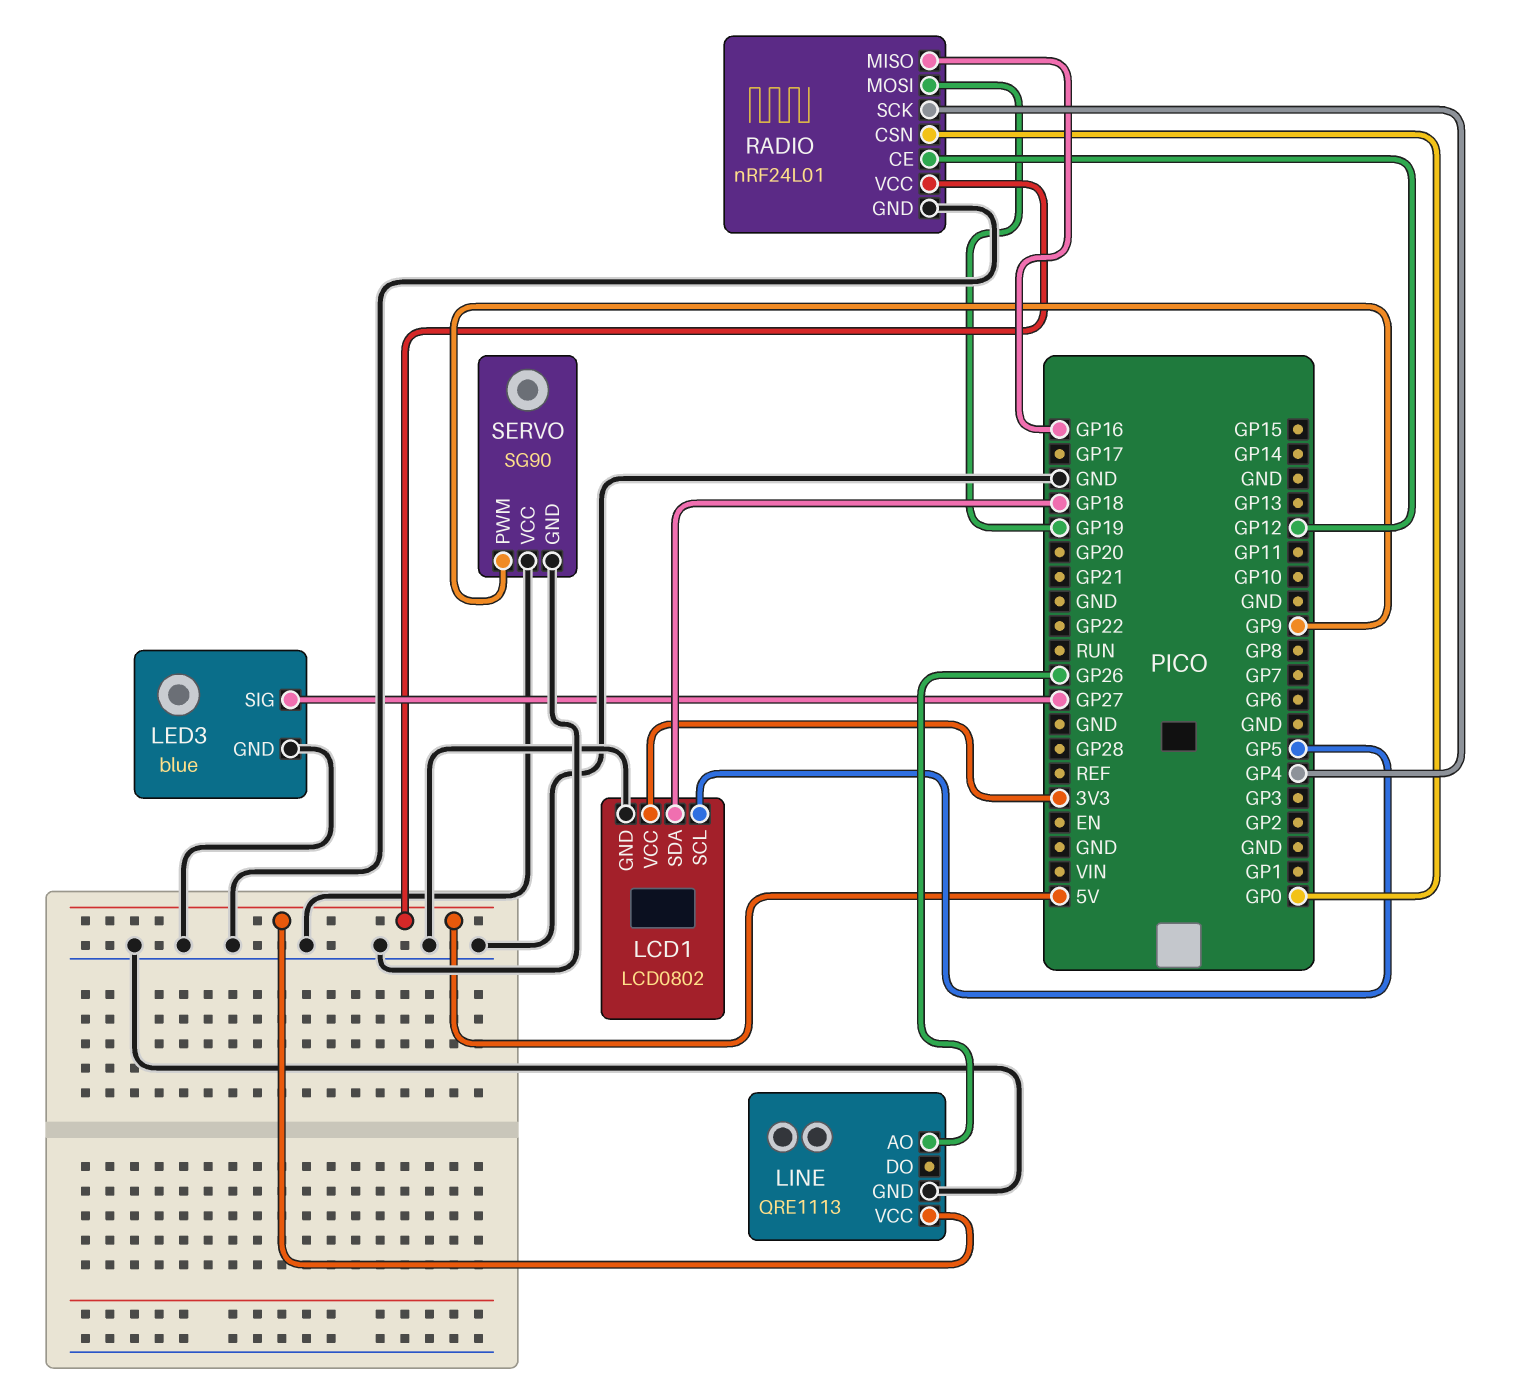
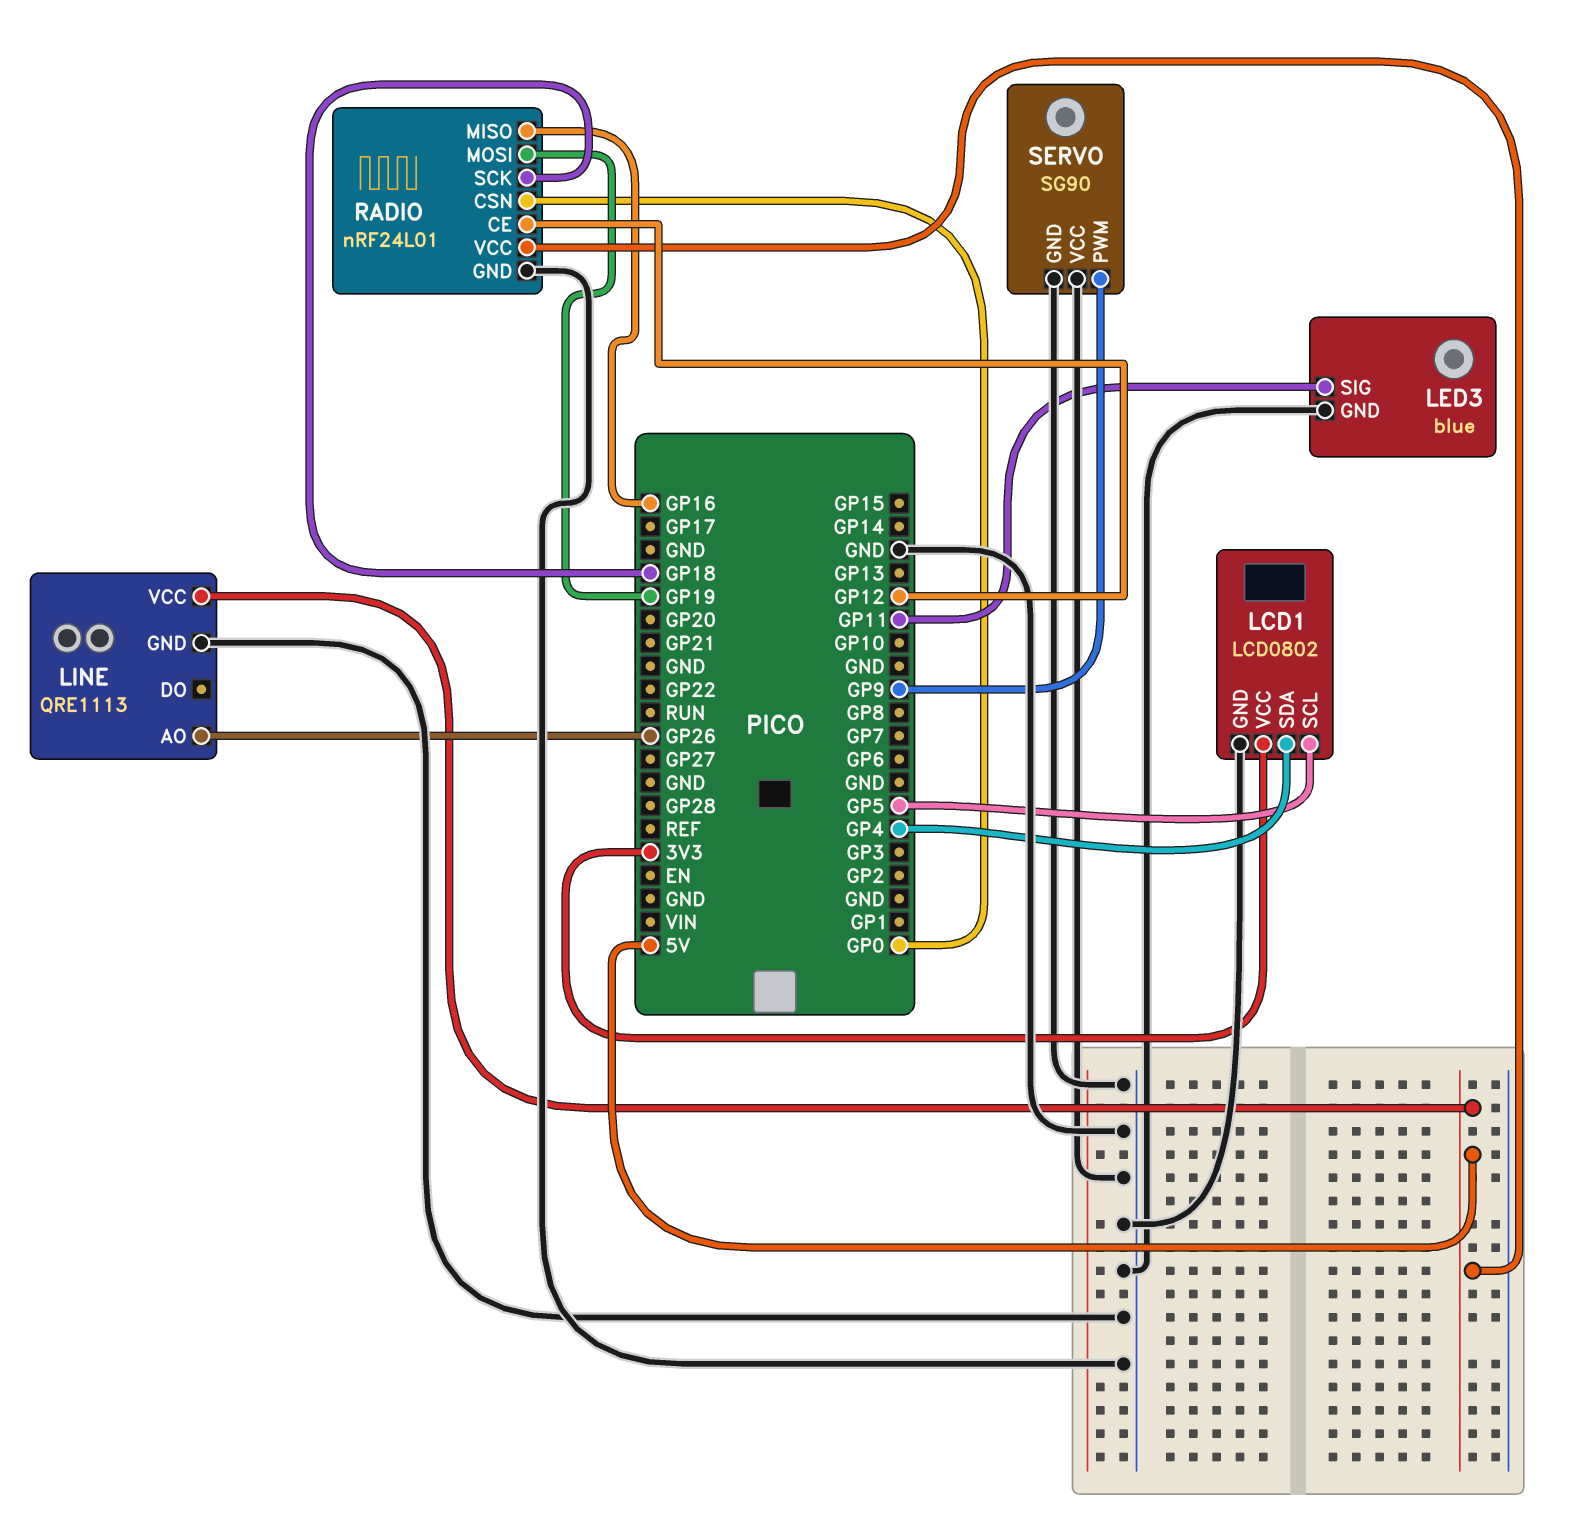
LCD1 pin SDA: GP18 -> GP4
LED3 pin SIG: GP27 -> GP11
RADIO pin SCK: GP4 -> GP18

